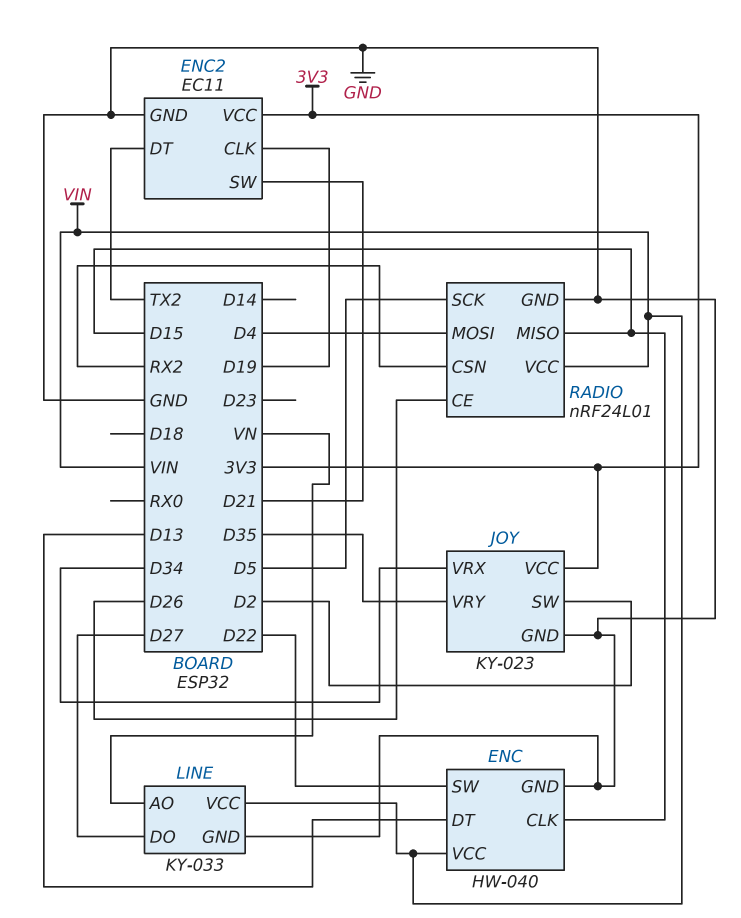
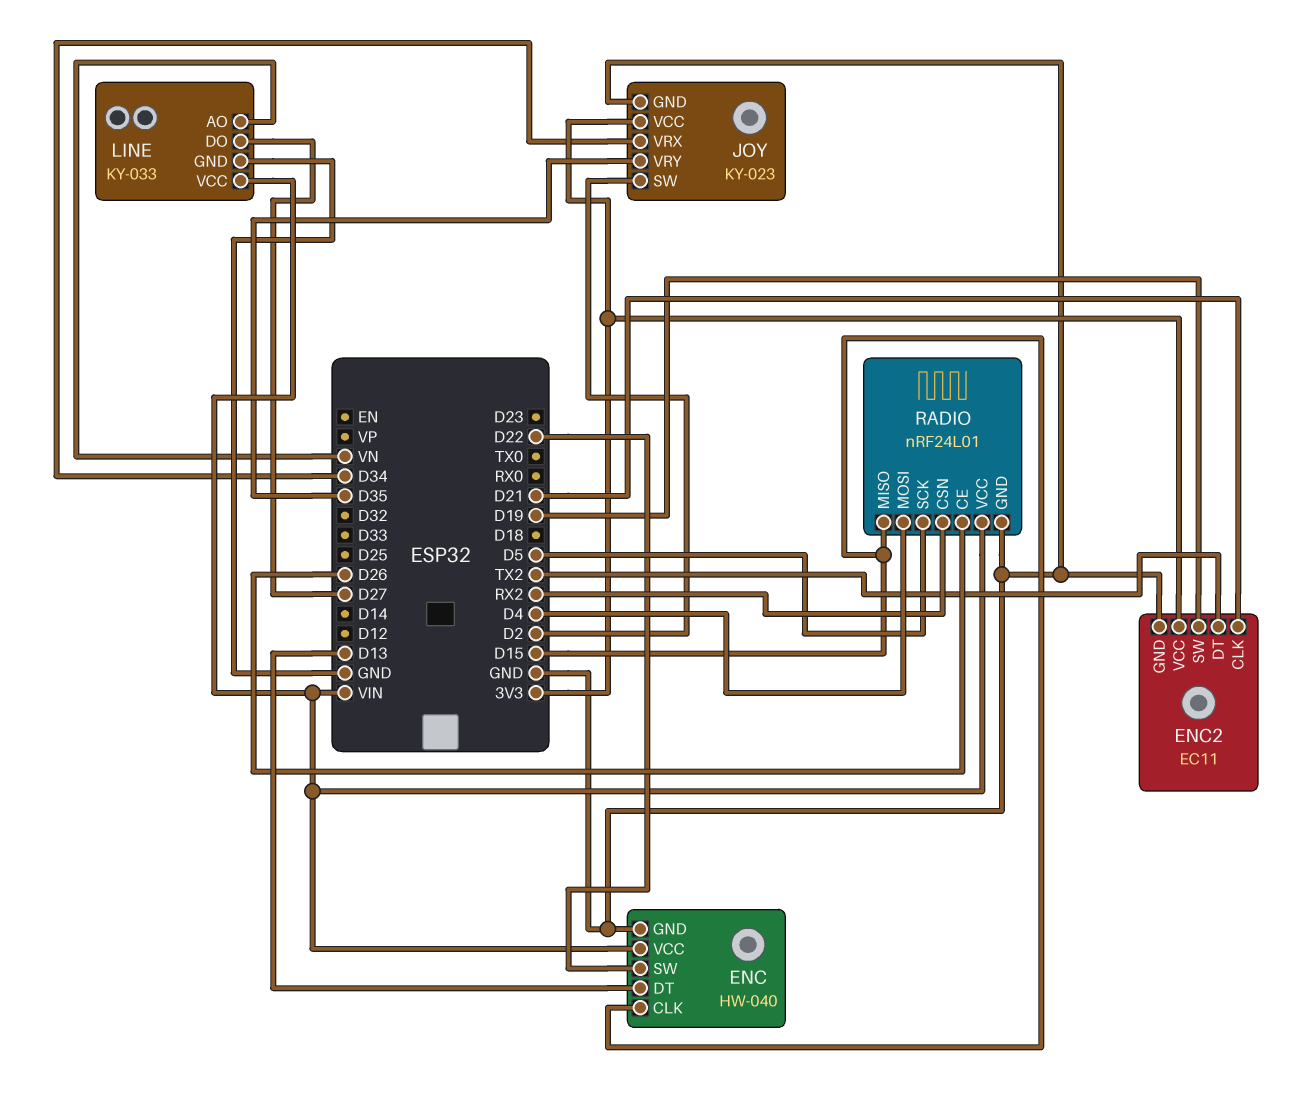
ENC2 pin CLK: D19 -> D21
ENC2 pin SW: D21 -> D19

